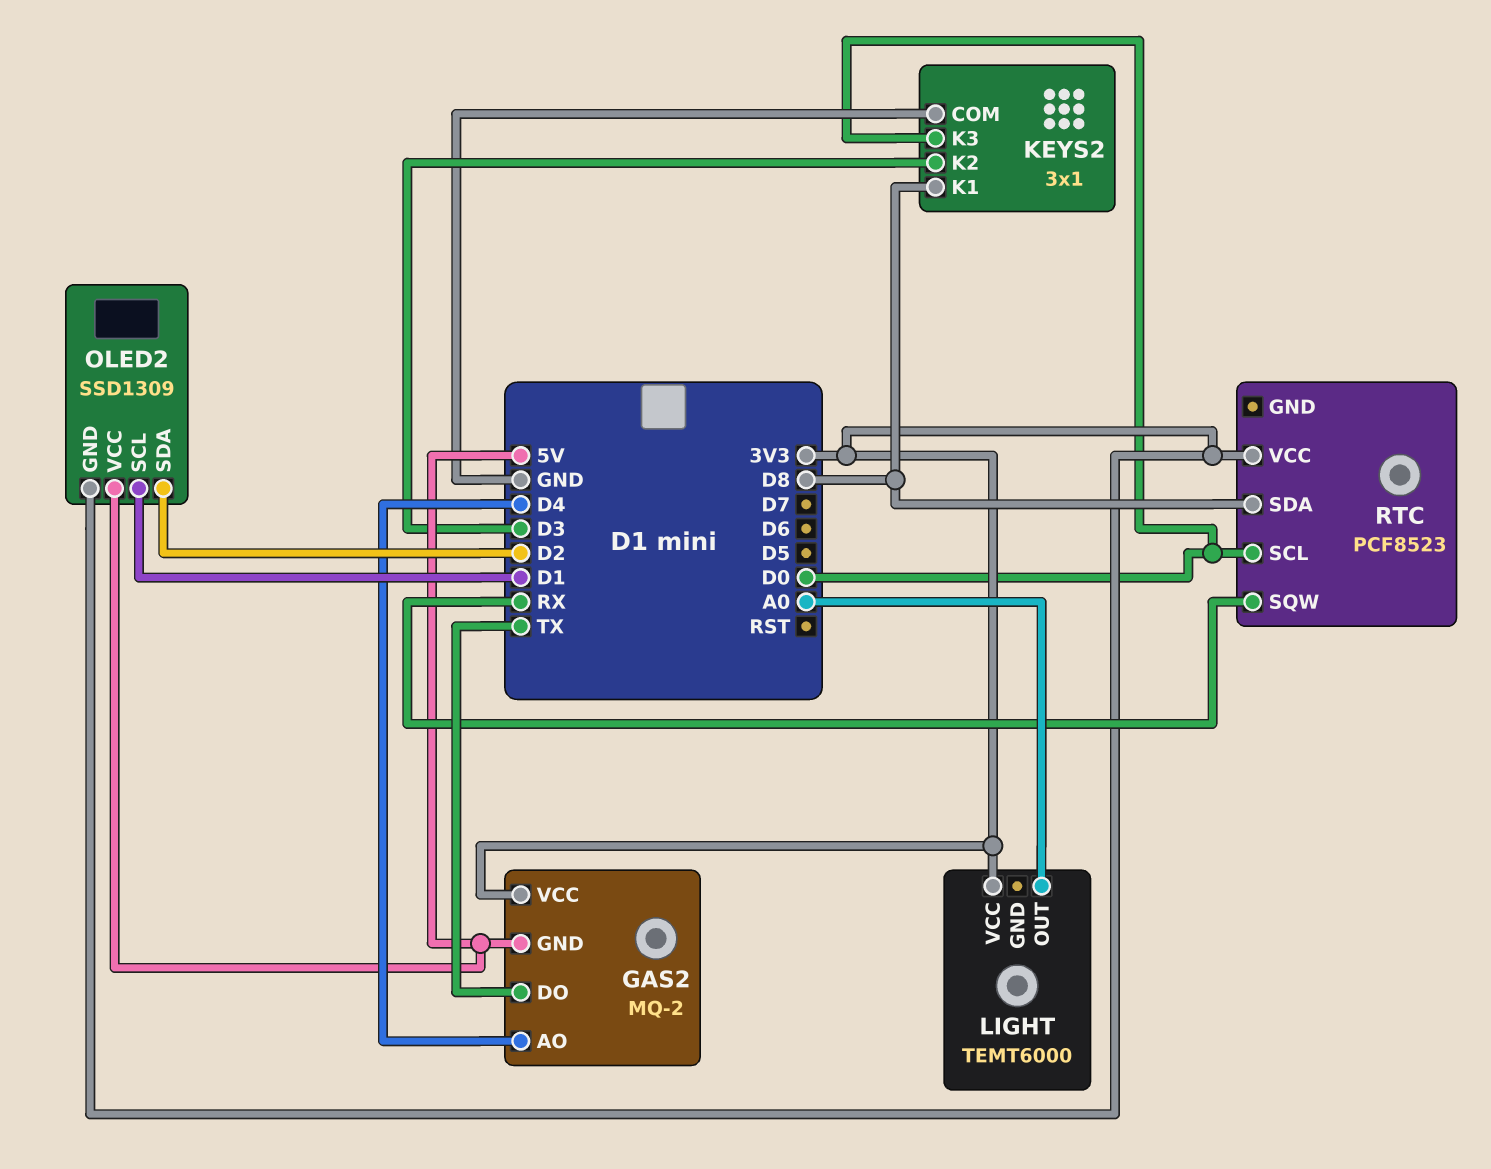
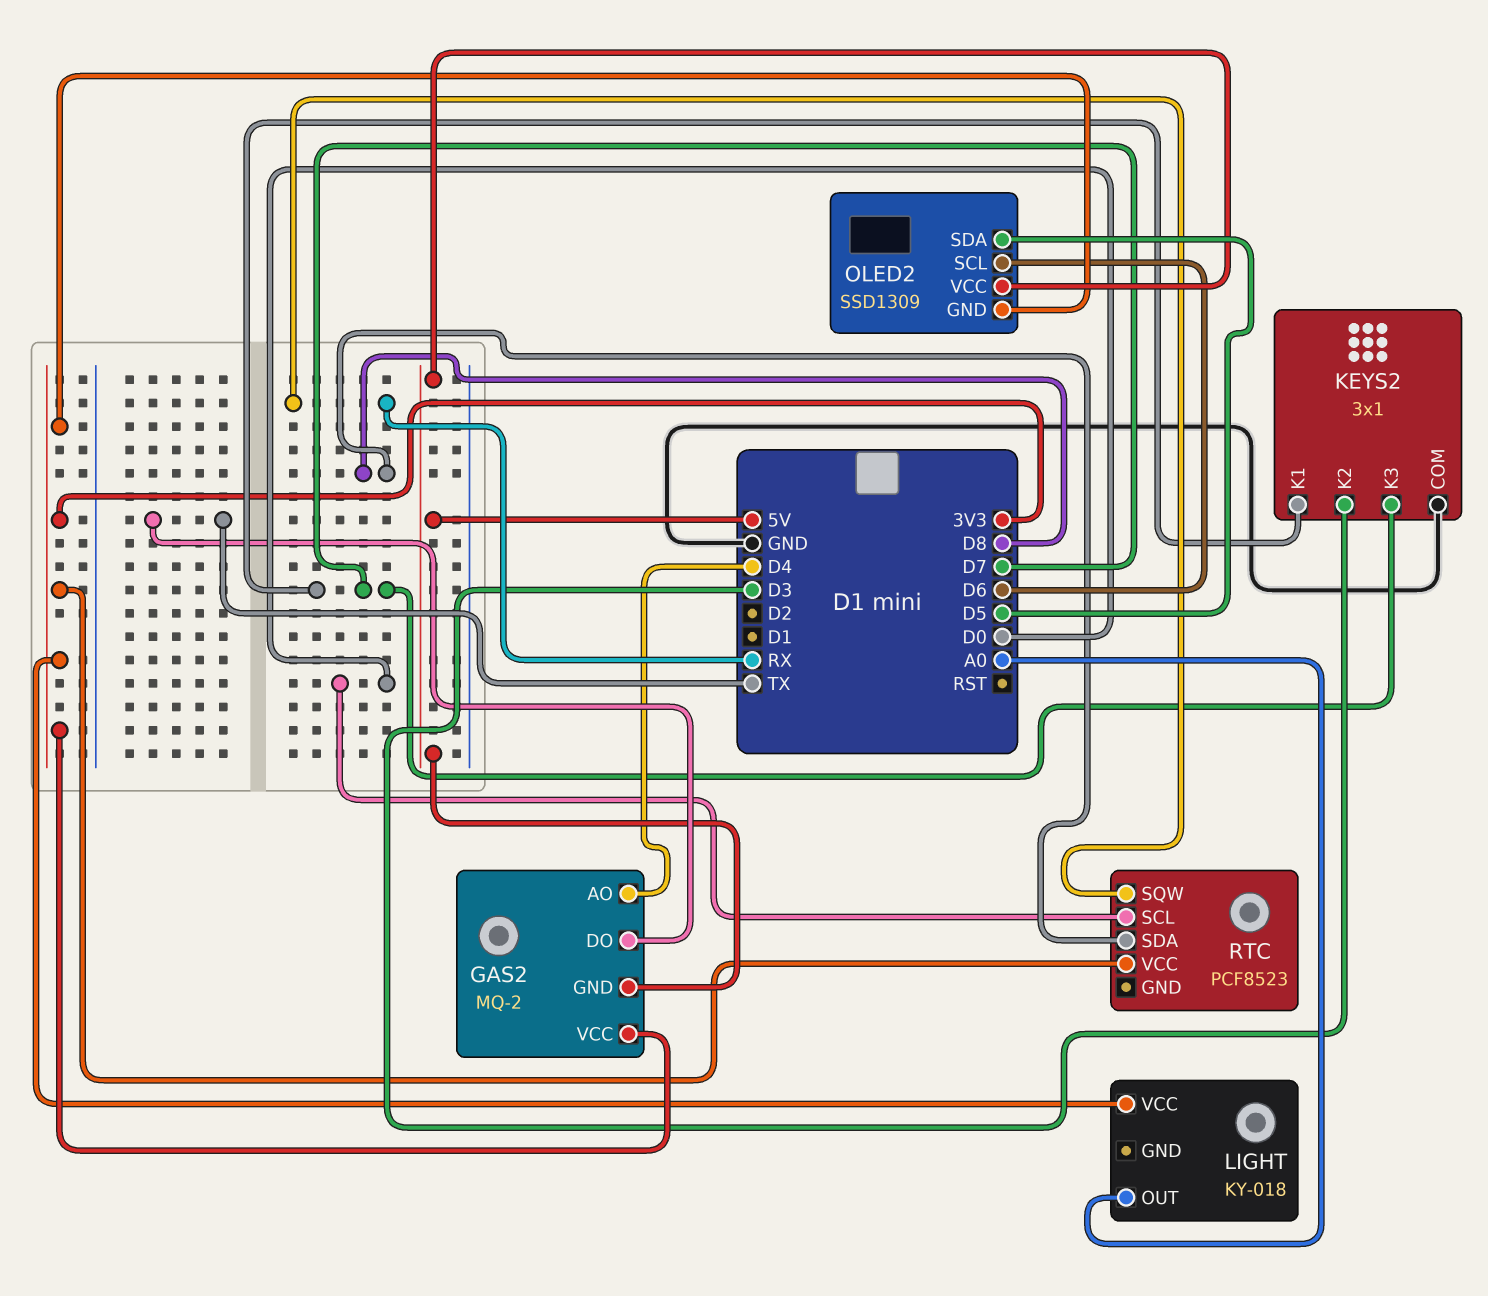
KEYS2 pin K1: D8 -> D7
KEYS2 pin K3: D0 -> D7
LIGHT: TEMT6000 -> KY-018
OLED2 pin SCL: D1 -> D6
OLED2 pin SDA: D2 -> D5

